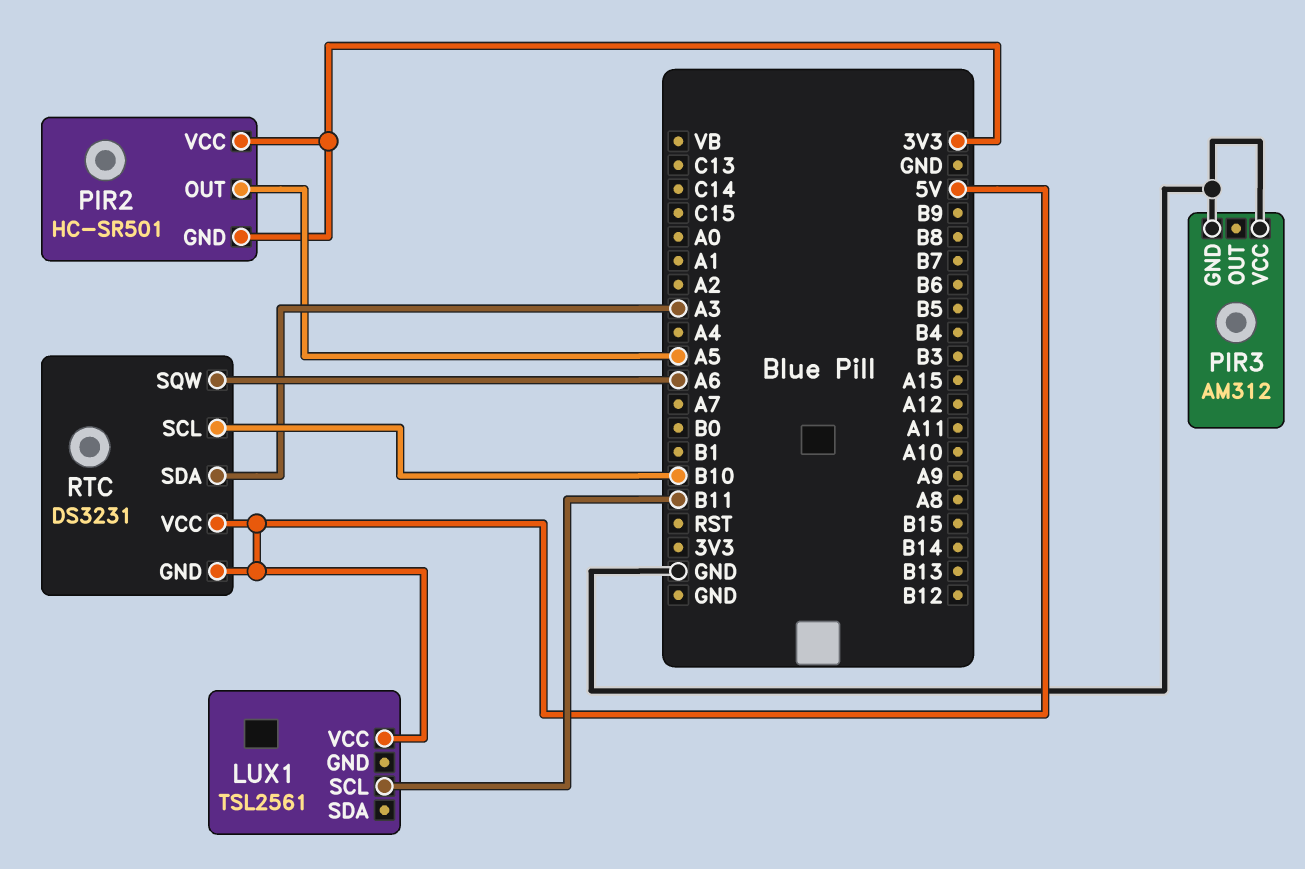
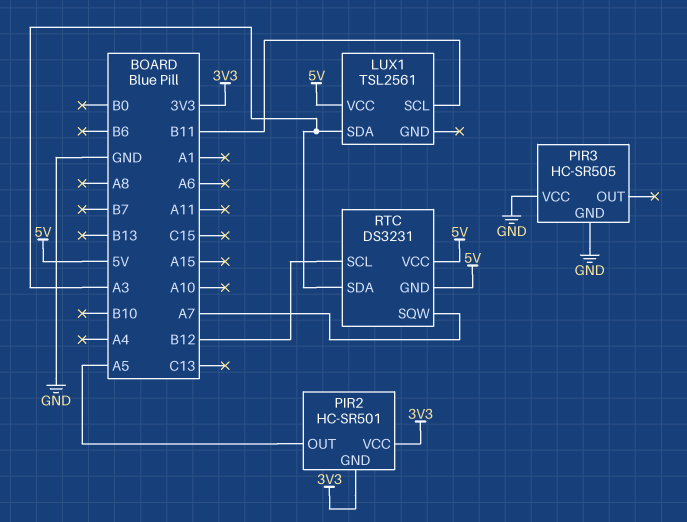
LUX1 pin SDA: none -> A3
PIR3: AM312 -> HC-SR505
RTC pin SCL: B10 -> B12
RTC pin SQW: A6 -> A7

